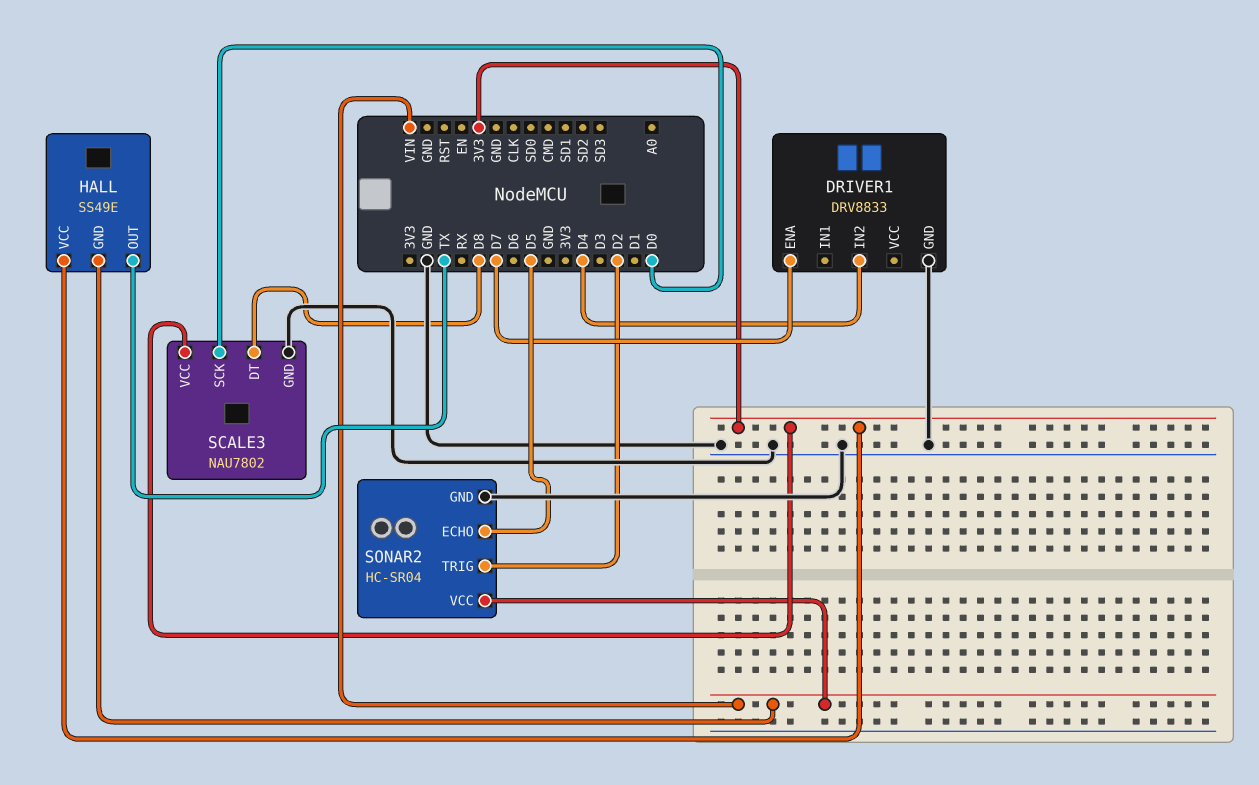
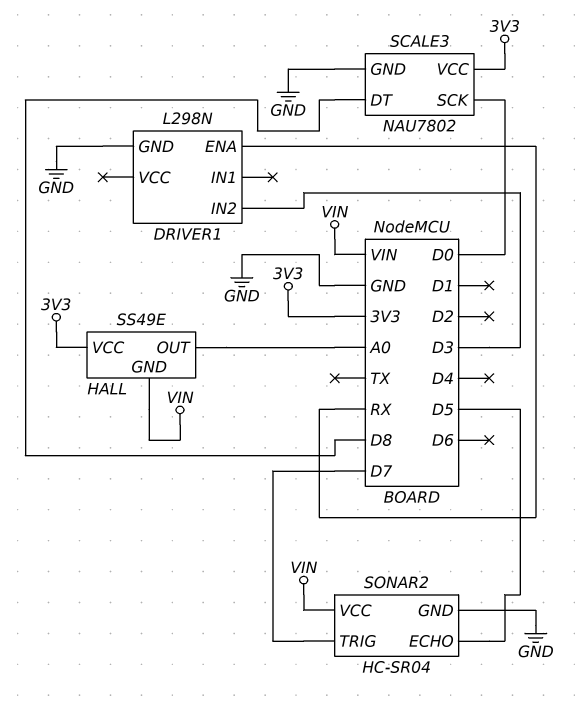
DRIVER1: DRV8833 -> L298N
DRIVER1 pin ENA: D7 -> RX
DRIVER1 pin IN2: D4 -> D3
HALL pin OUT: TX -> A0
SONAR2 pin TRIG: D2 -> D7

